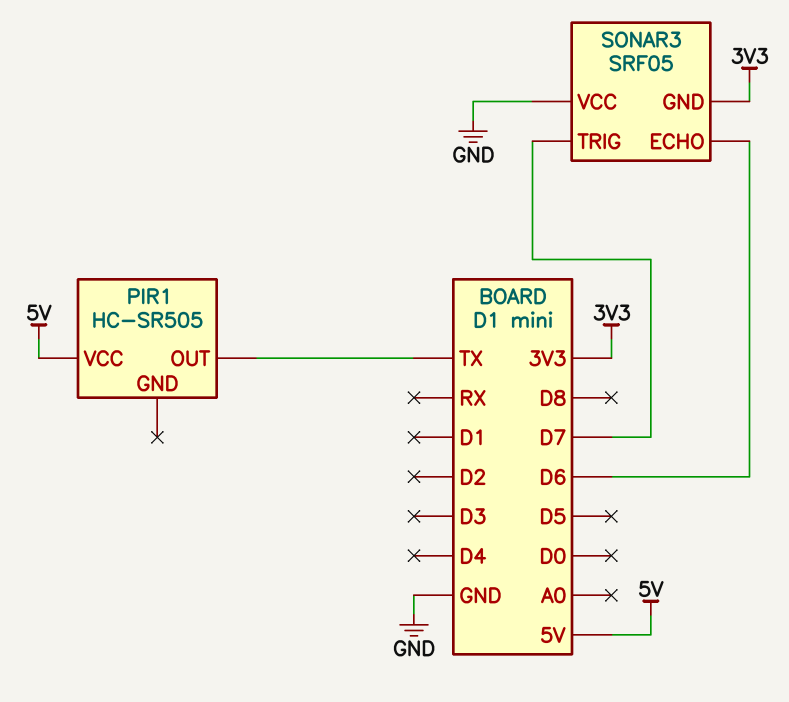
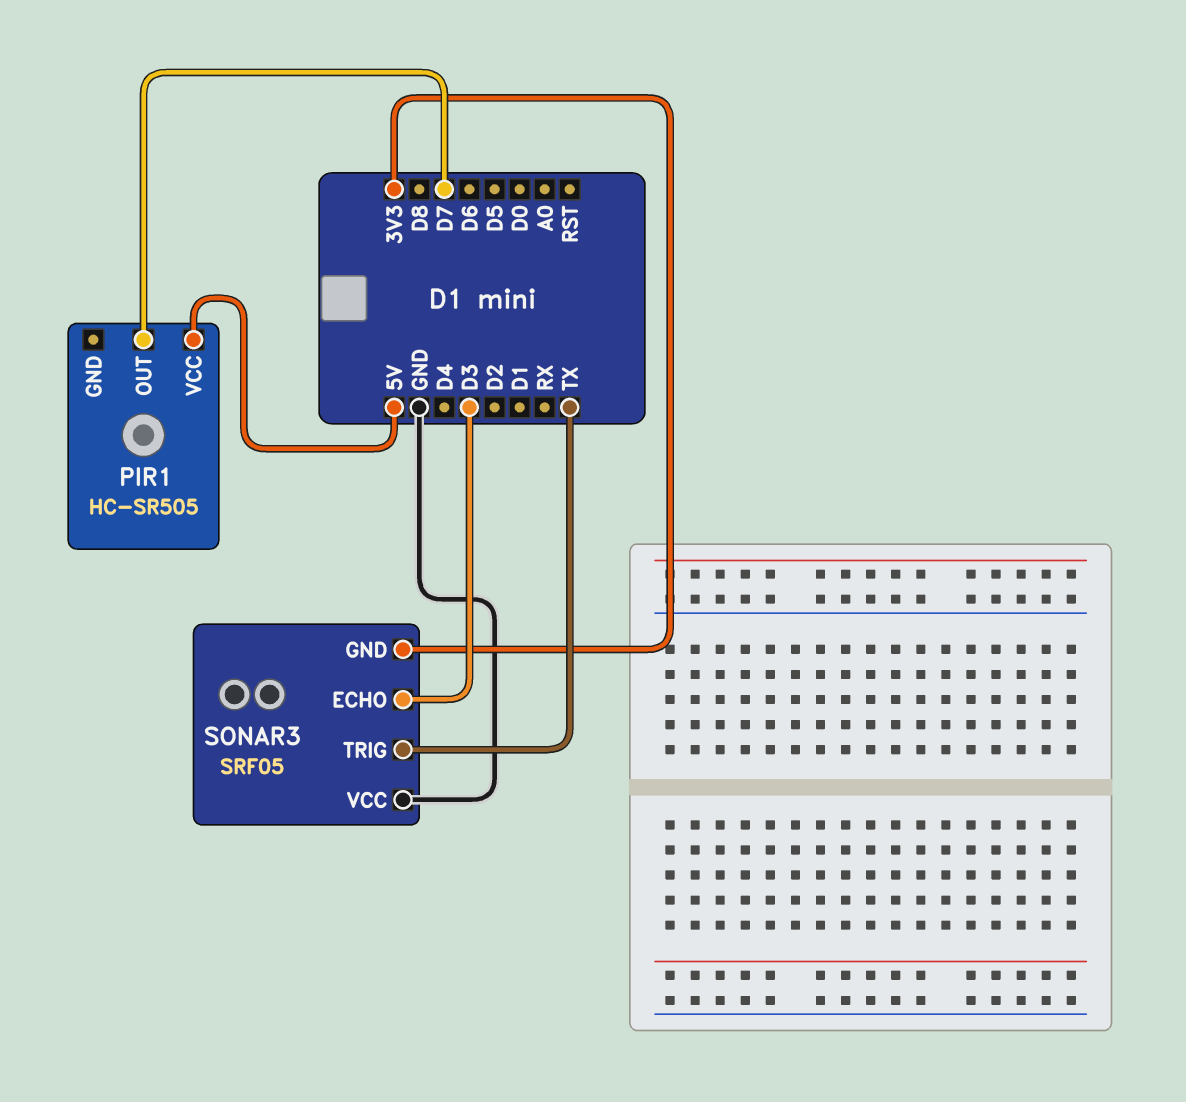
PIR1 pin OUT: TX -> D7
SONAR3 pin ECHO: D6 -> D3
SONAR3 pin TRIG: D7 -> TX

